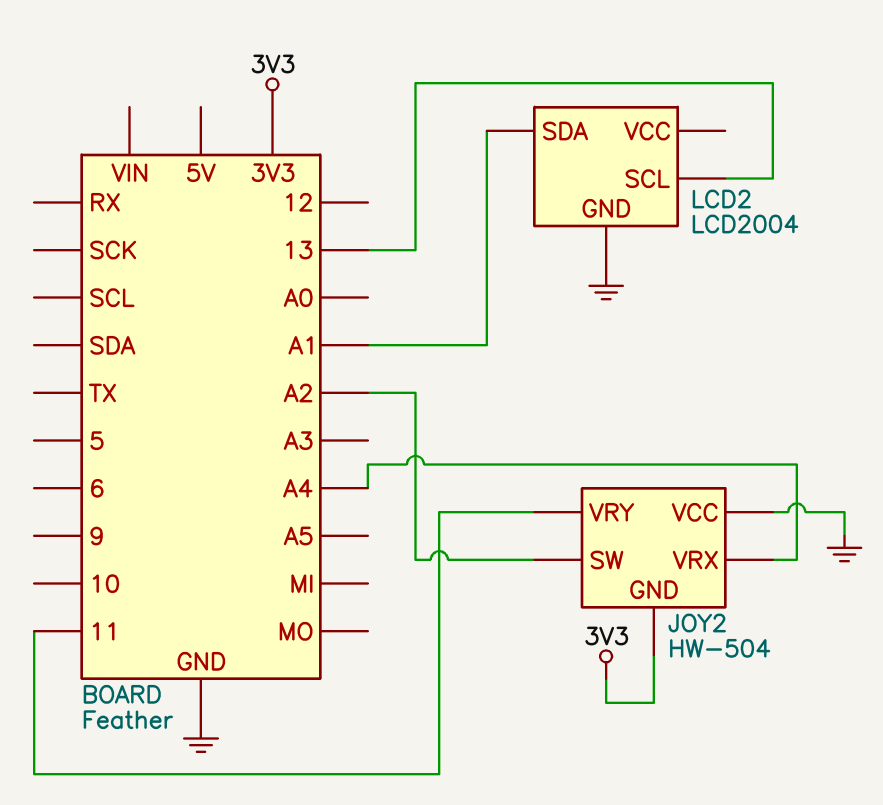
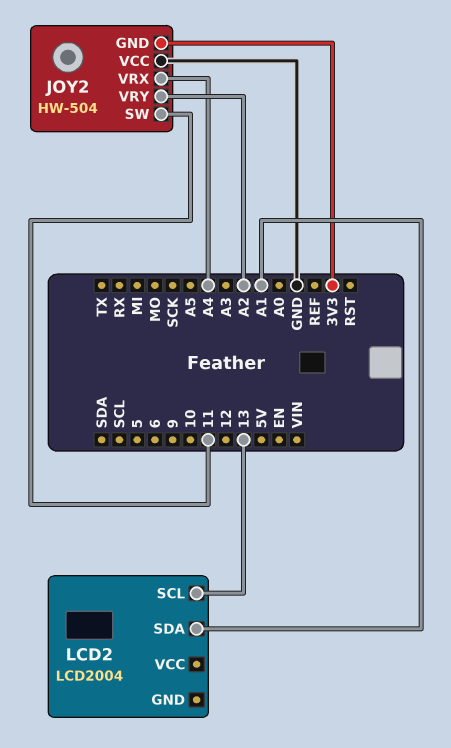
JOY2 pin SW: A2 -> 11
JOY2 pin VRY: 11 -> A2
LCD2 pin GND: GND -> none

